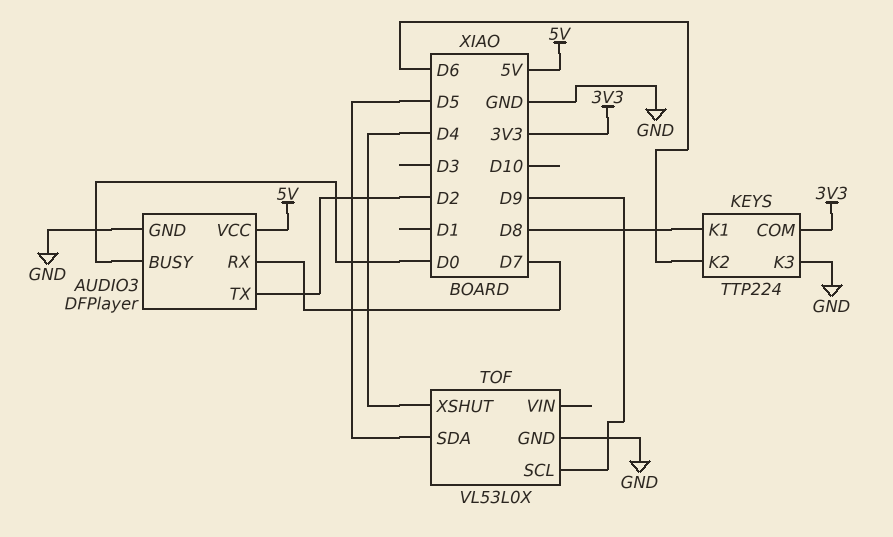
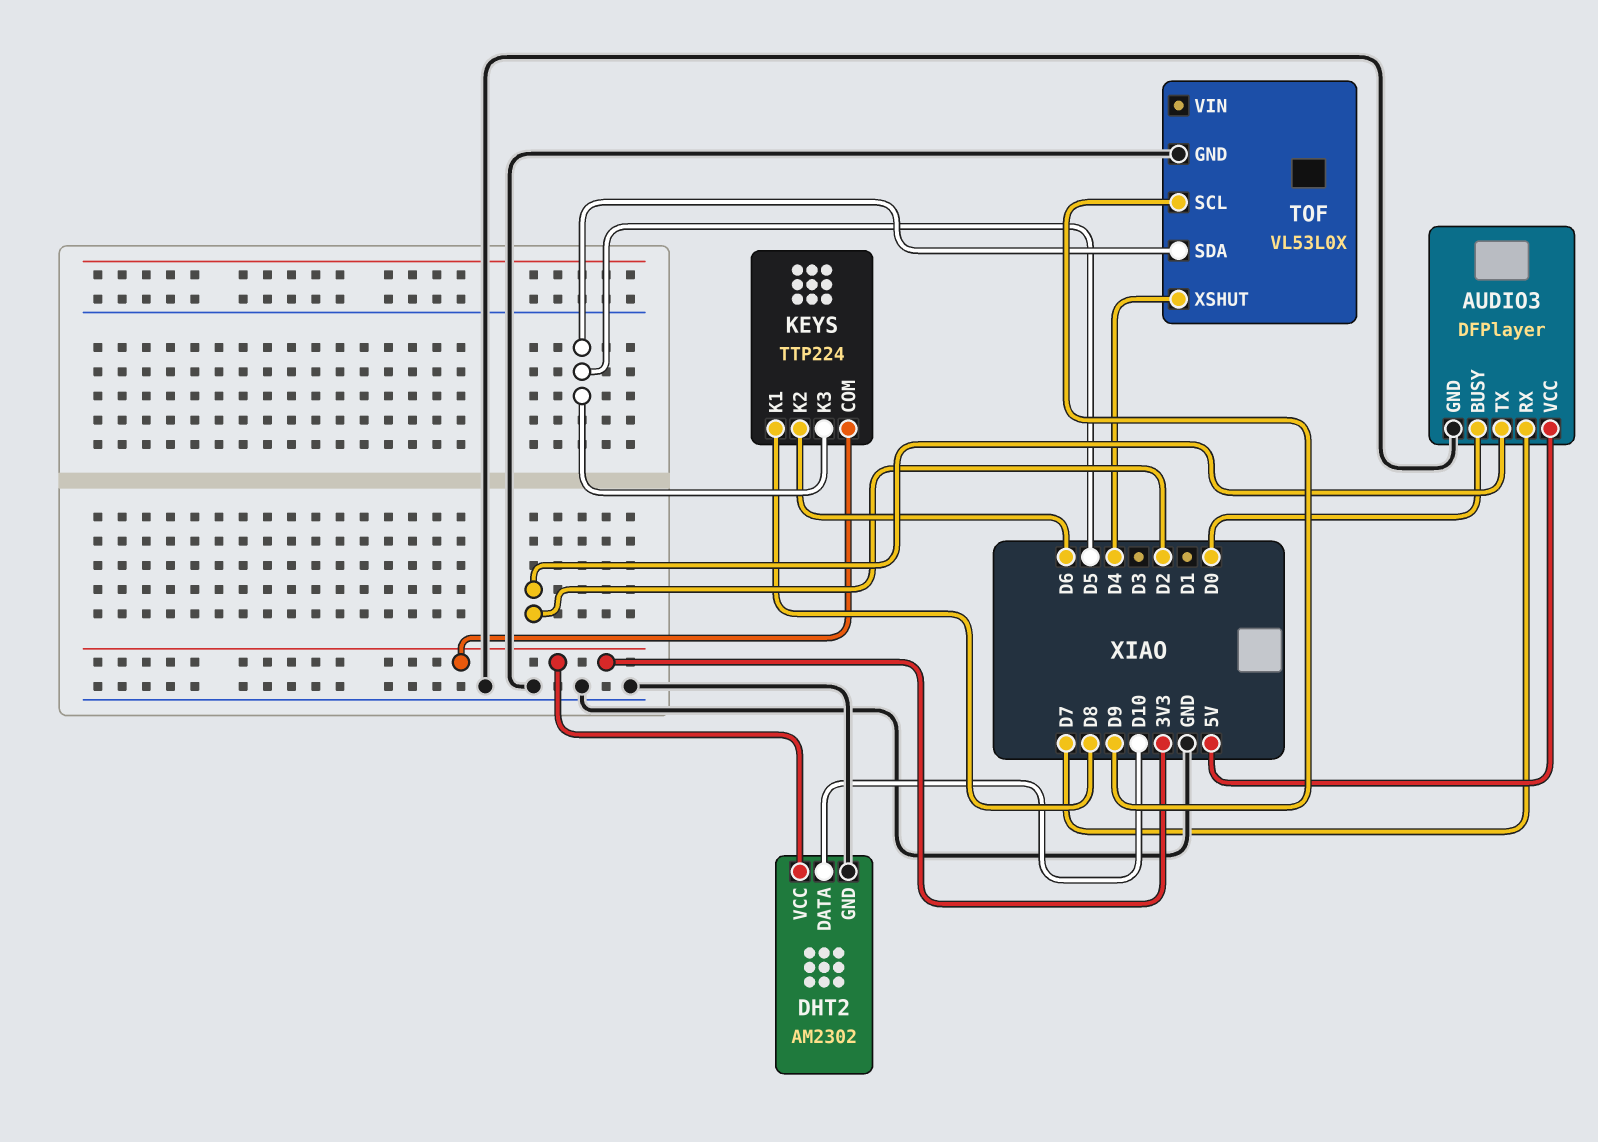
DHT2: none -> AM2302
DHT2 pin DATA: none -> D10
DHT2 pin GND: none -> GND
DHT2 pin VCC: none -> 3V3
KEYS pin K3: GND -> D5

